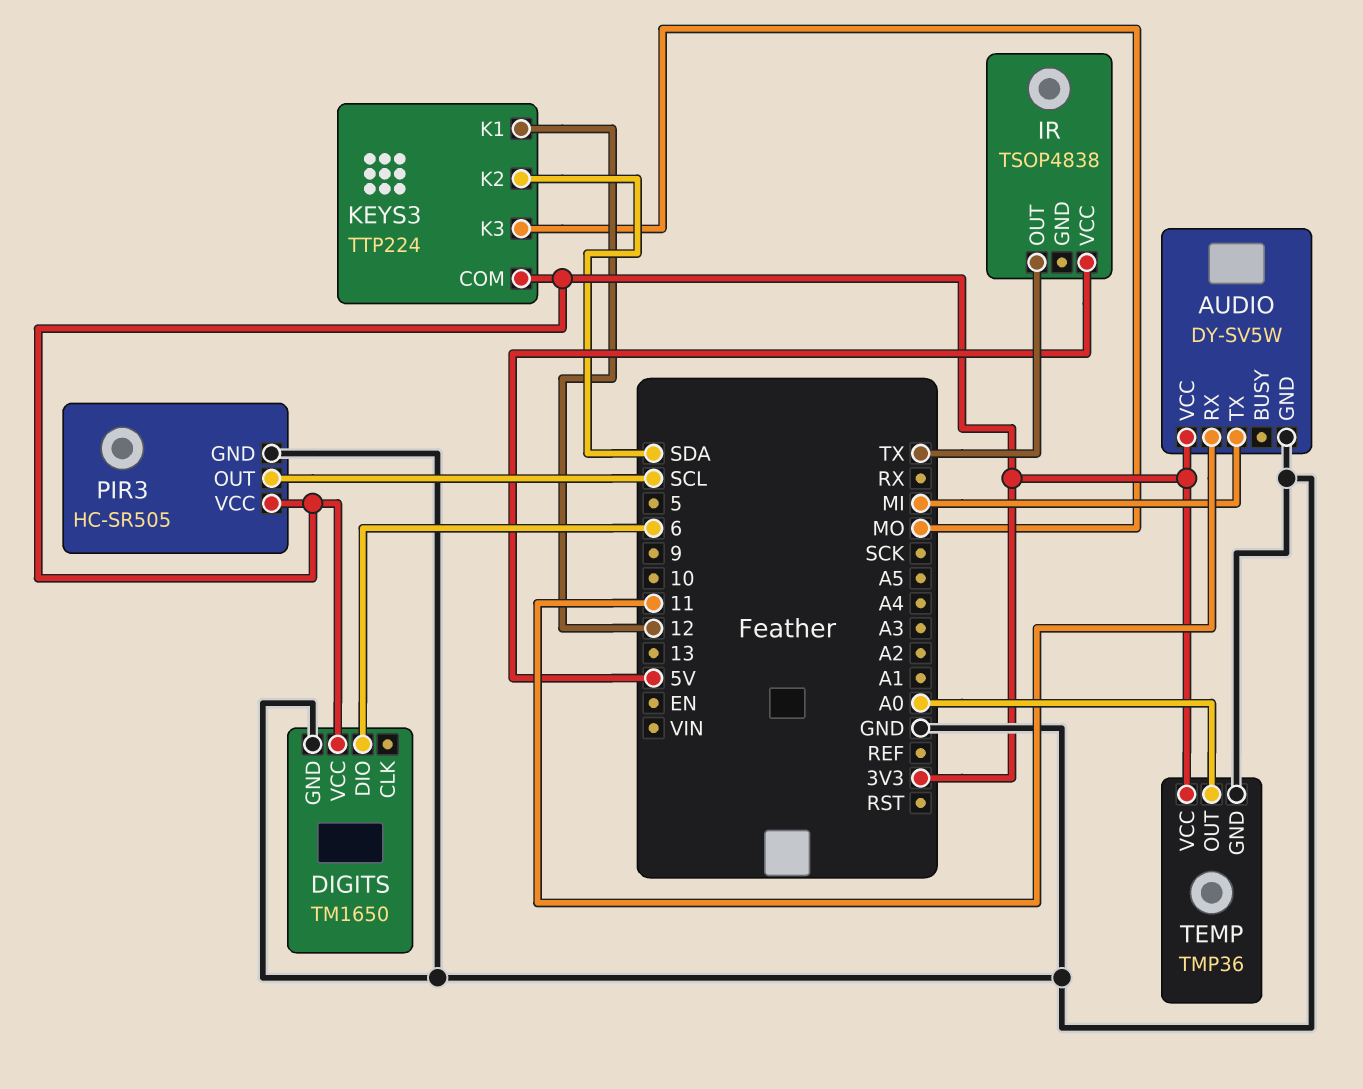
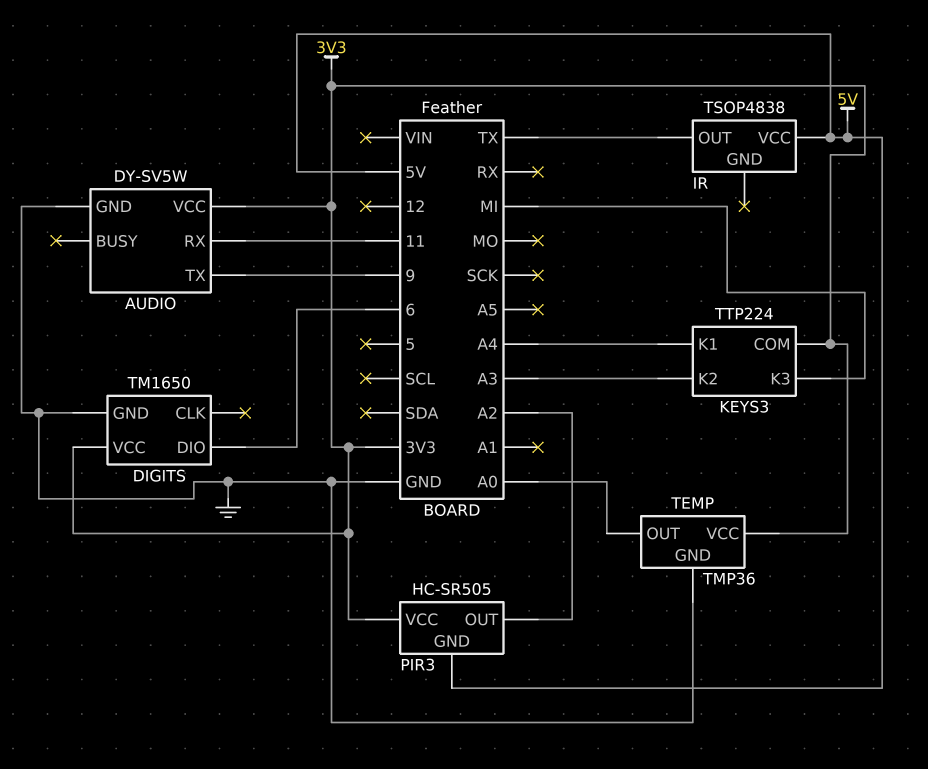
AUDIO pin TX: MI -> 9
KEYS3 pin K1: 12 -> A4
KEYS3 pin K2: SDA -> A3
KEYS3 pin K3: MO -> MI
PIR3 pin GND: GND -> 5V
PIR3 pin OUT: SCL -> A2

